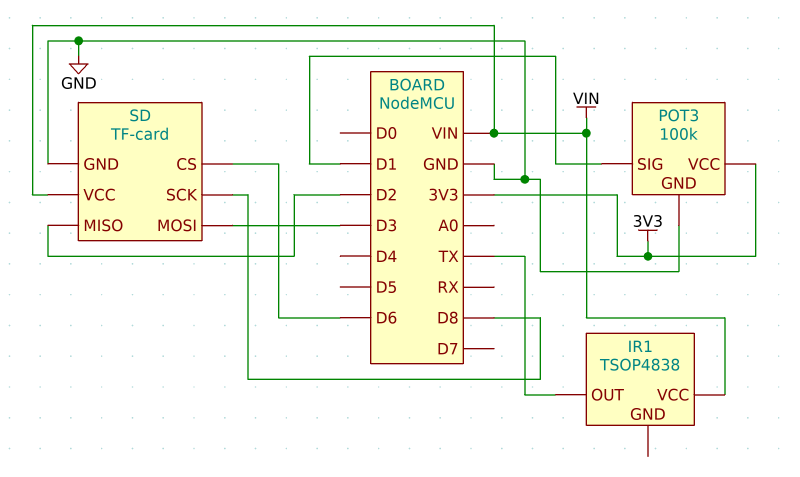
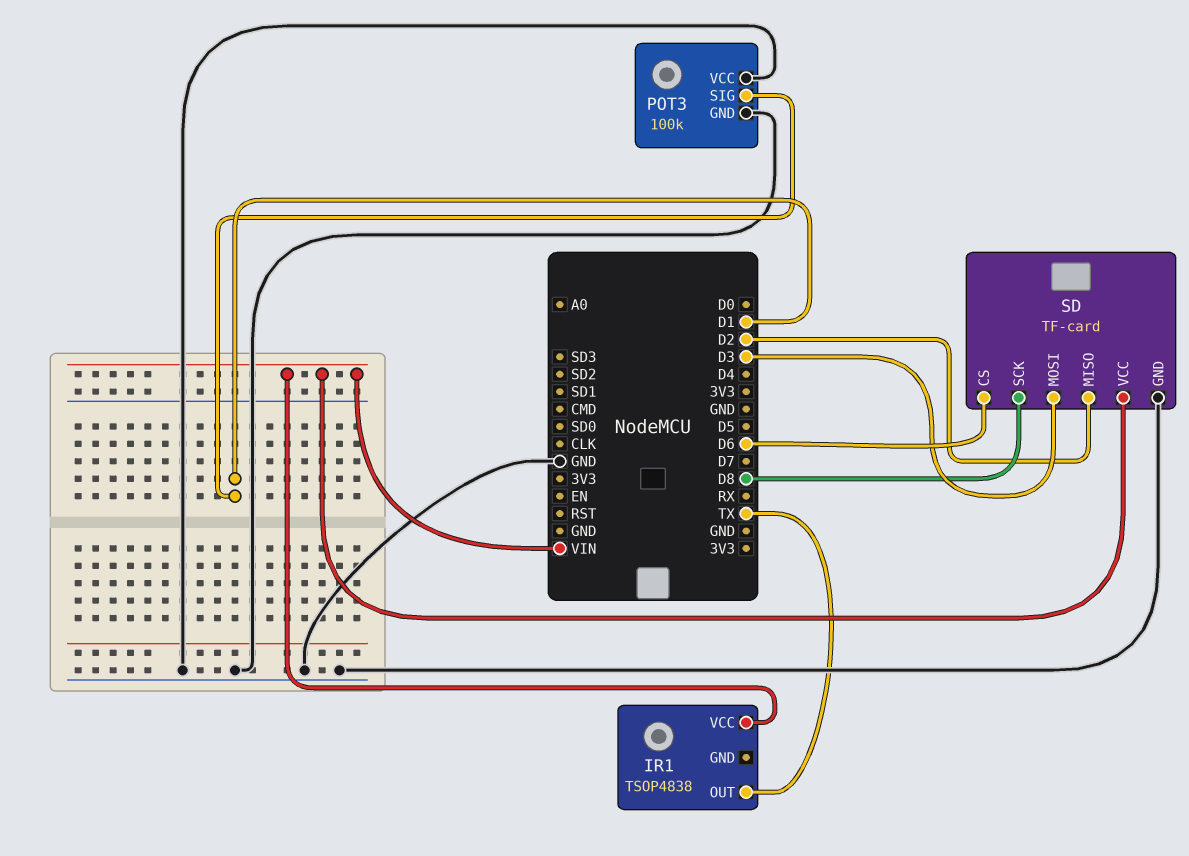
POT3 pin VCC: 3V3 -> GND

